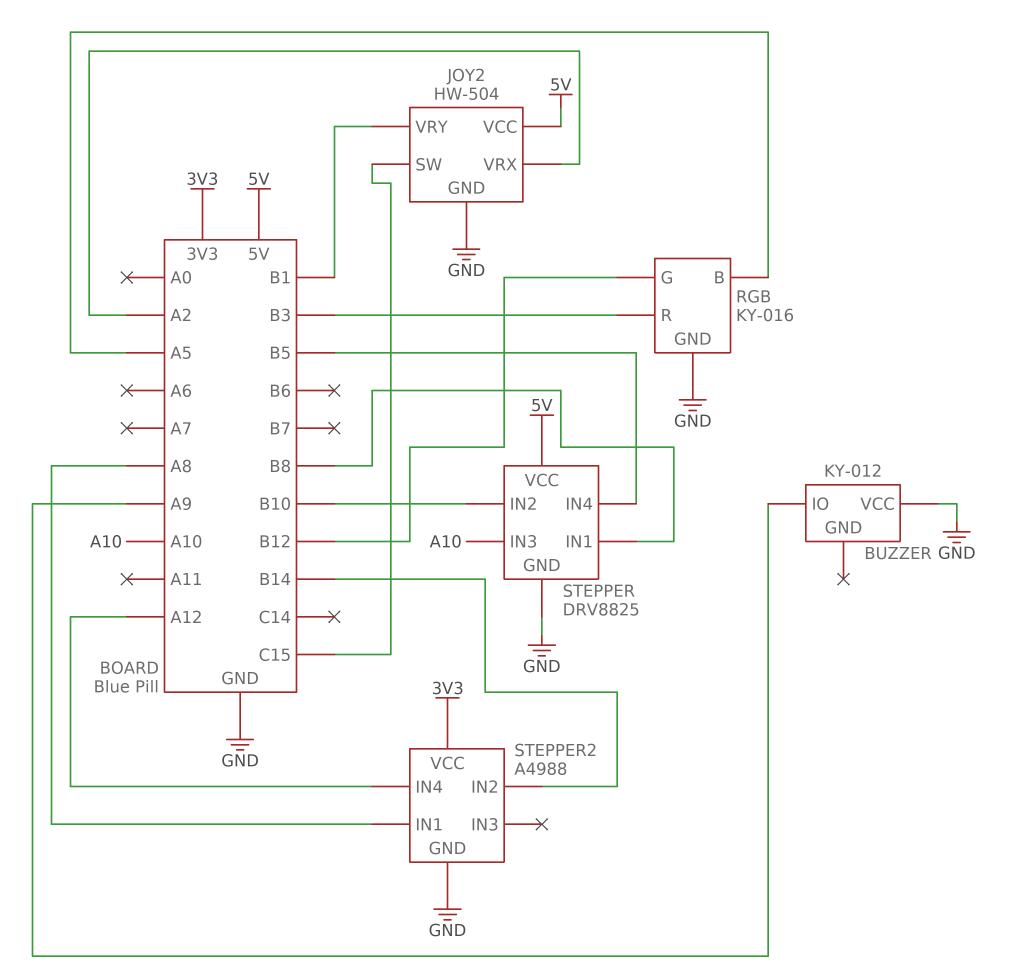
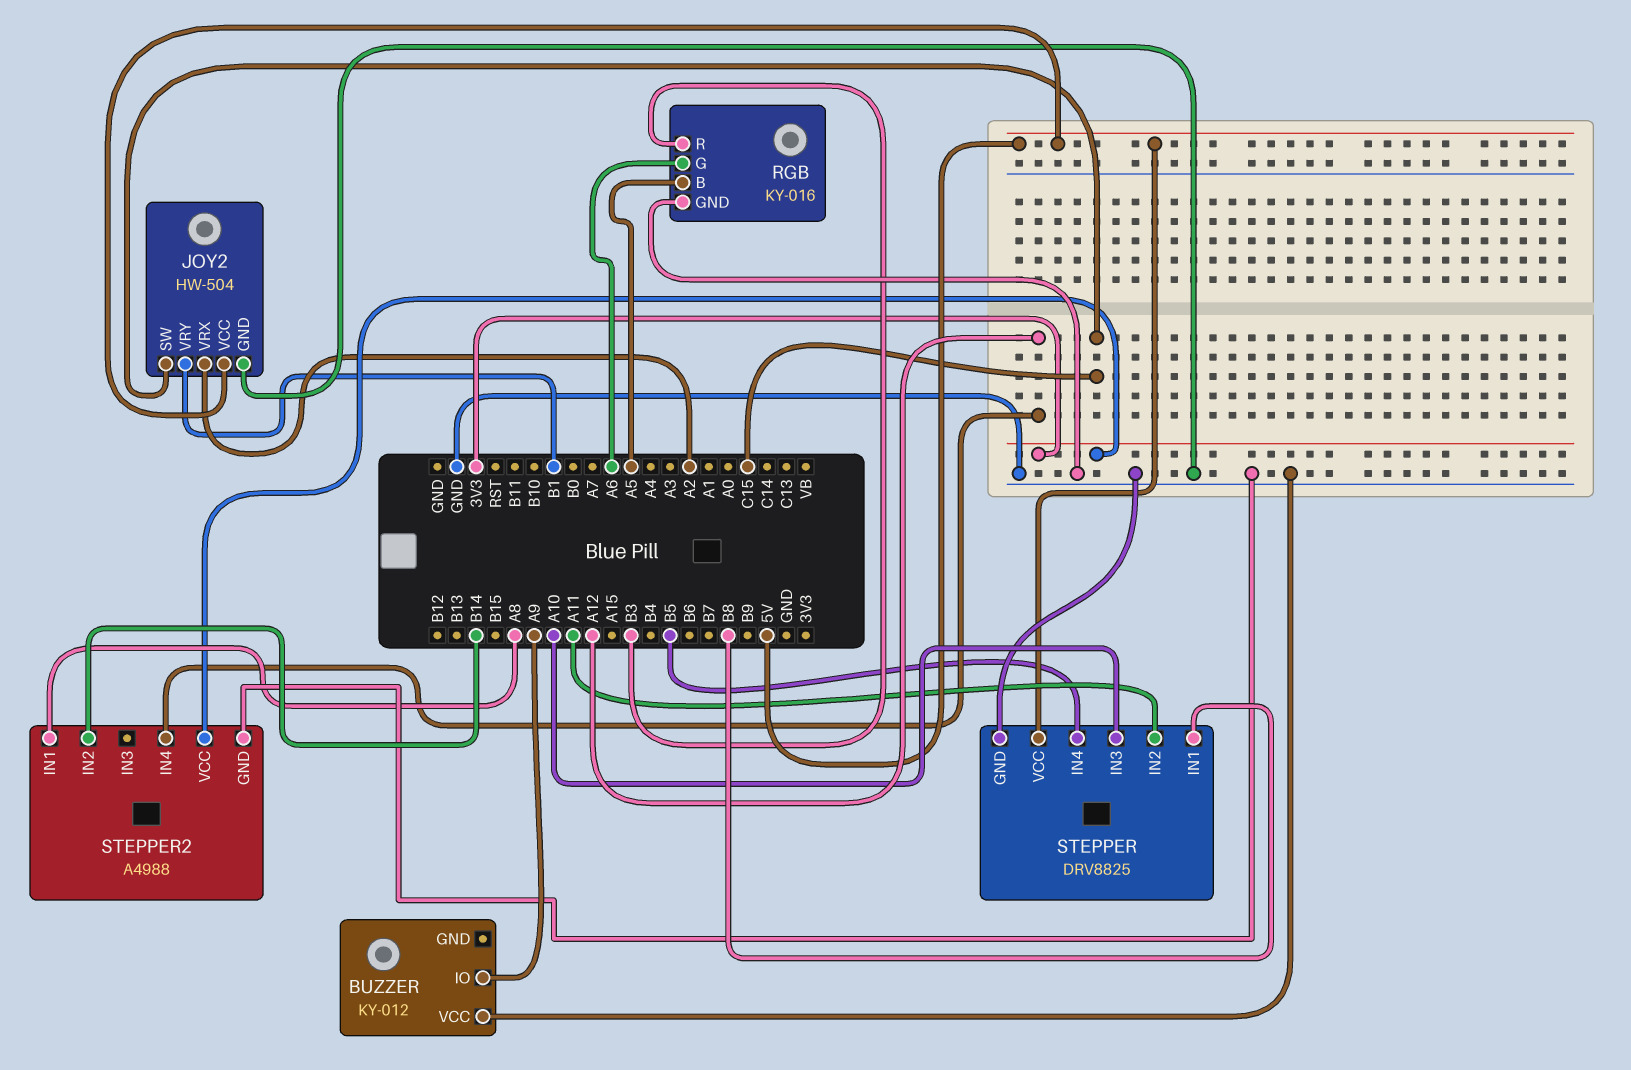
RGB pin G: B12 -> A6
STEPPER pin IN2: B10 -> A11

